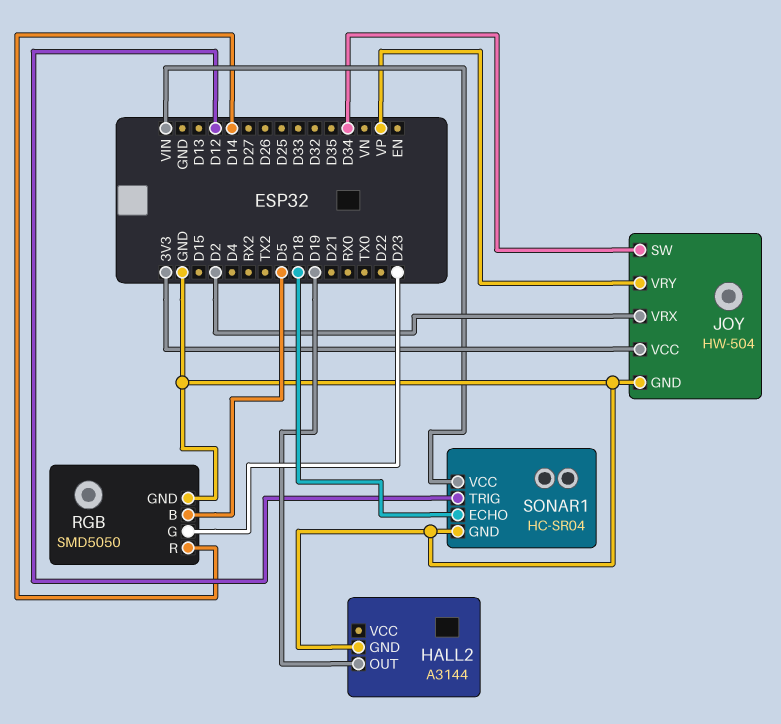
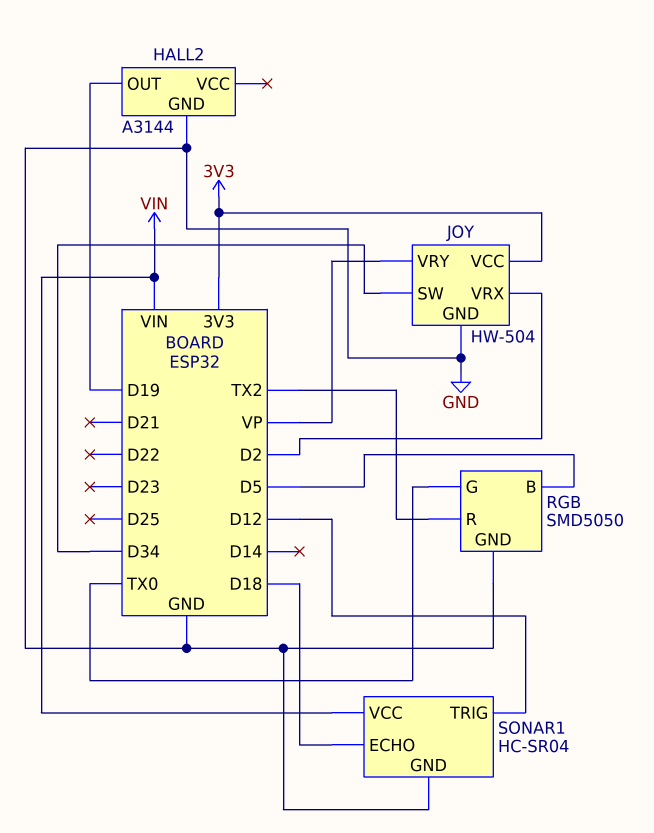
RGB pin G: D23 -> TX0
RGB pin R: D14 -> TX2

